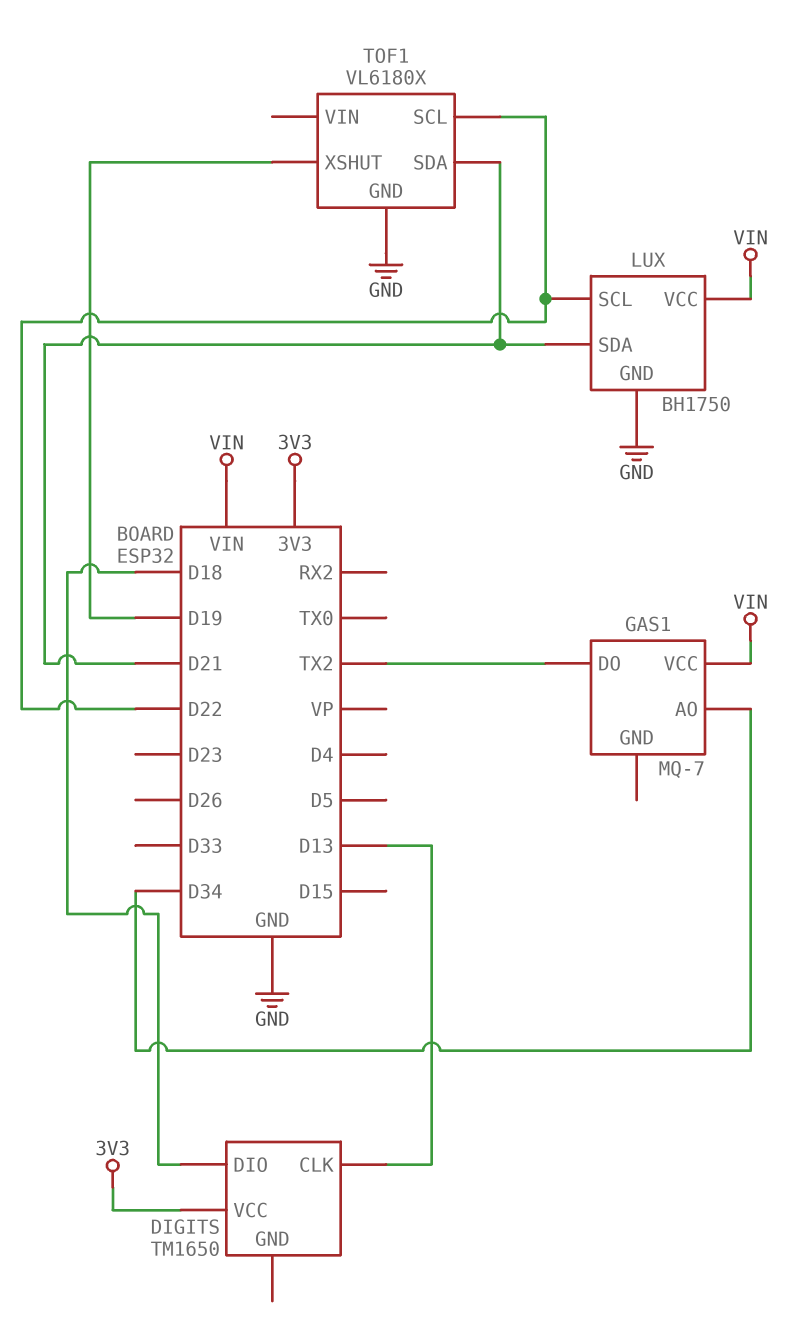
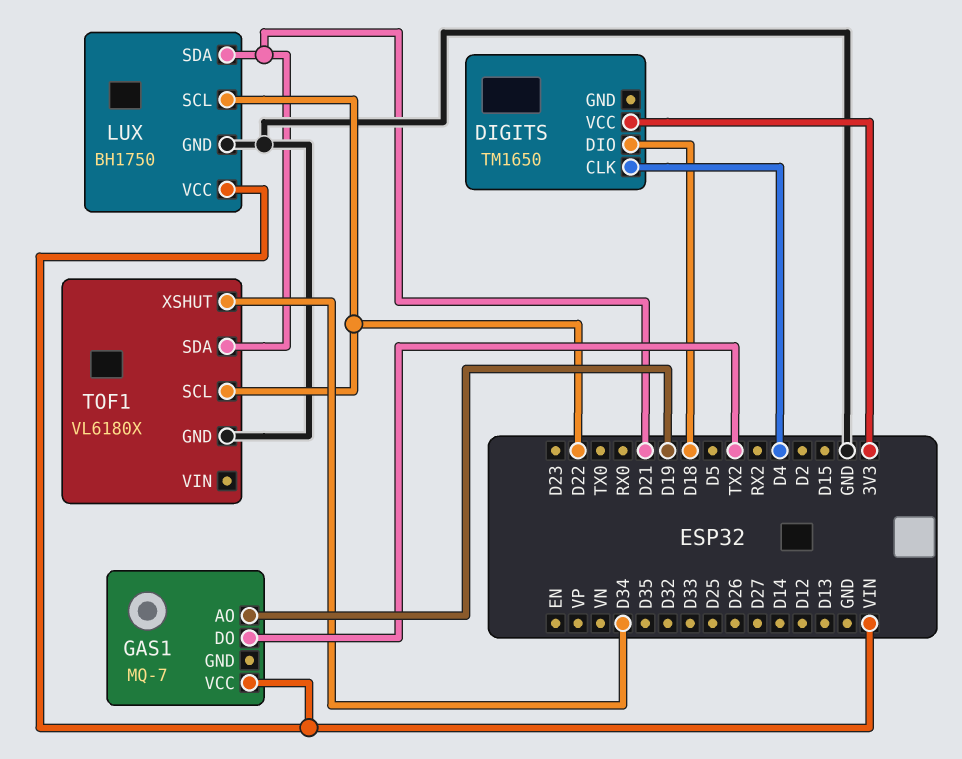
DIGITS pin CLK: D13 -> D4
GAS1 pin AO: D34 -> D19
TOF1 pin XSHUT: D19 -> D34

